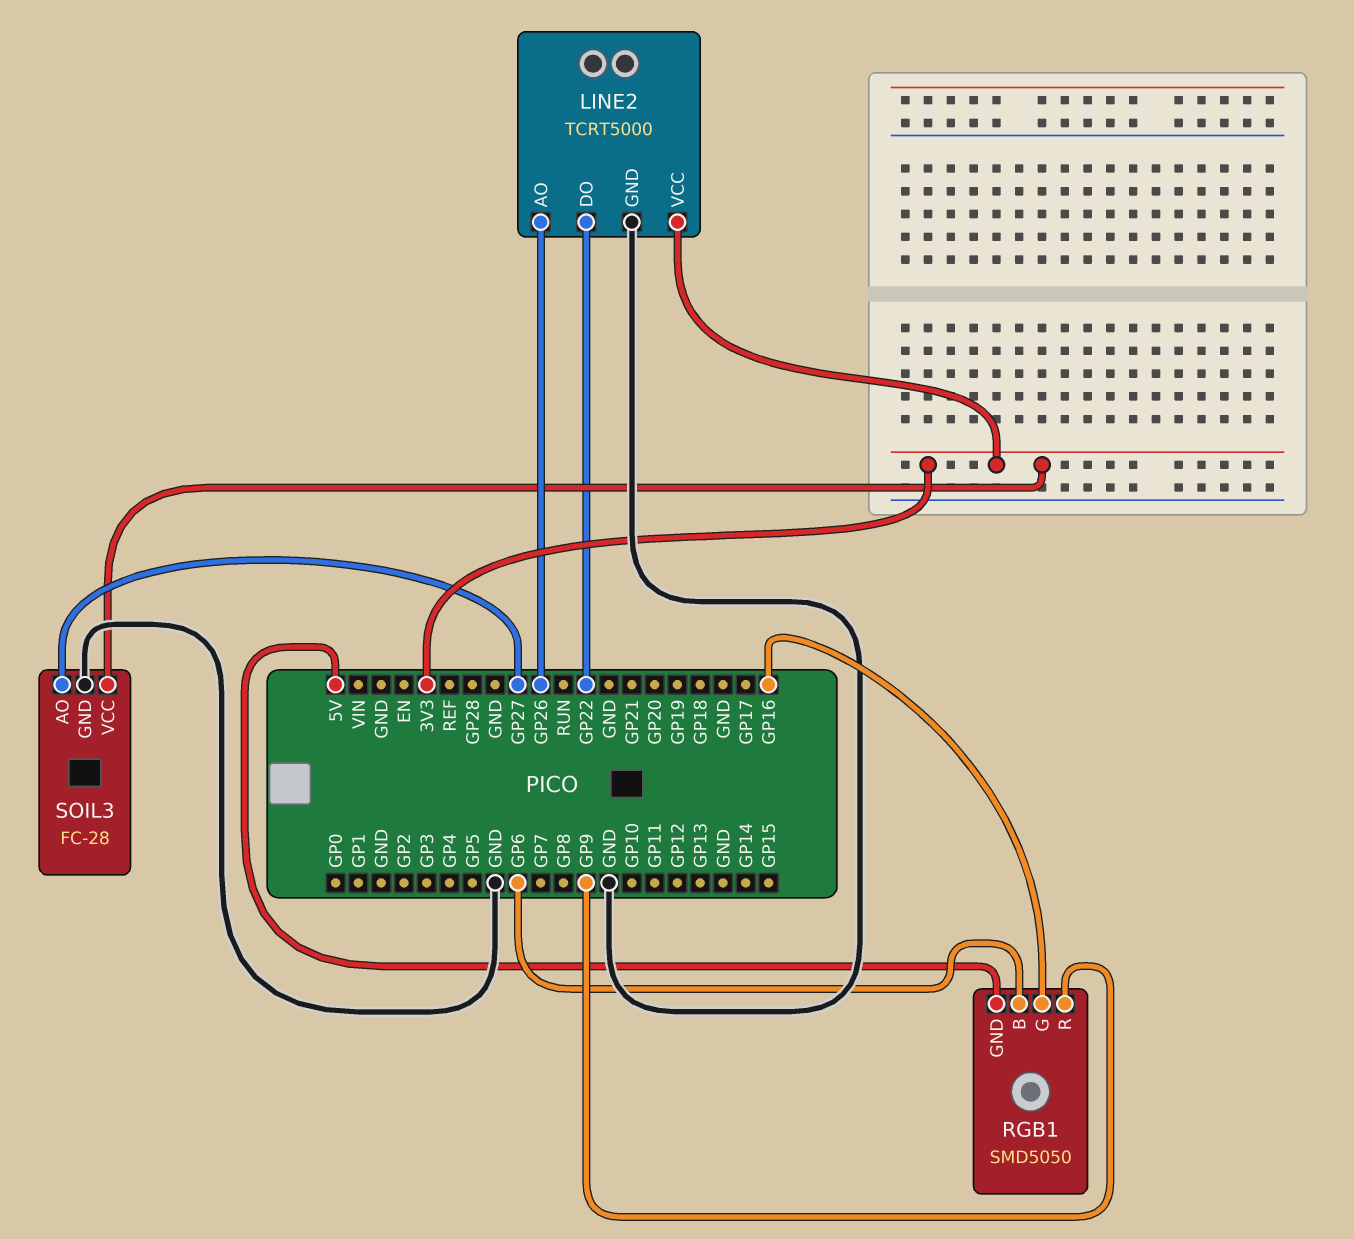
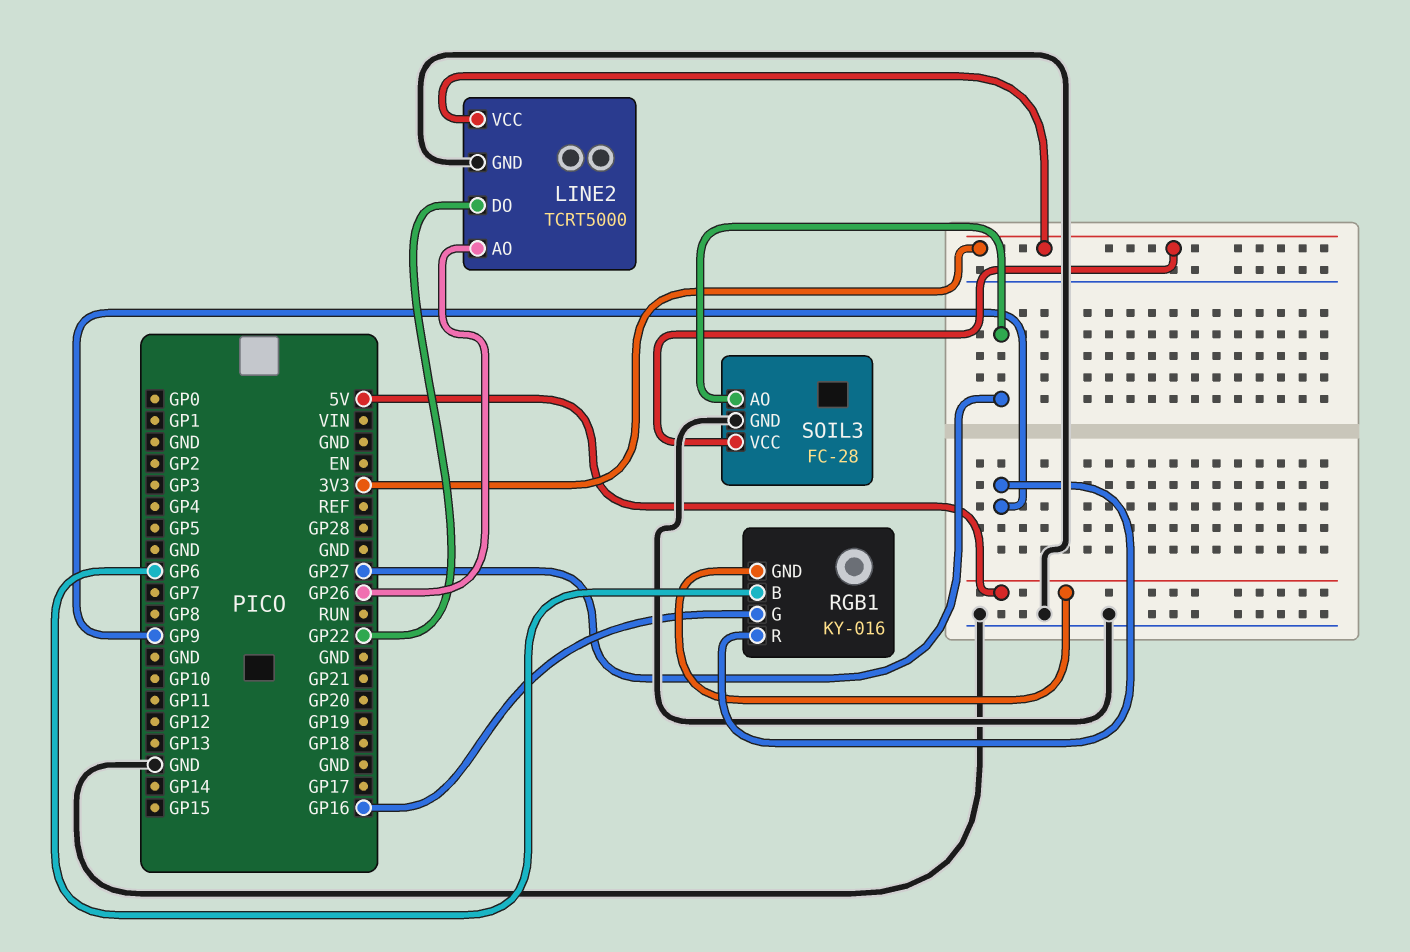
RGB1: SMD5050 -> KY-016

